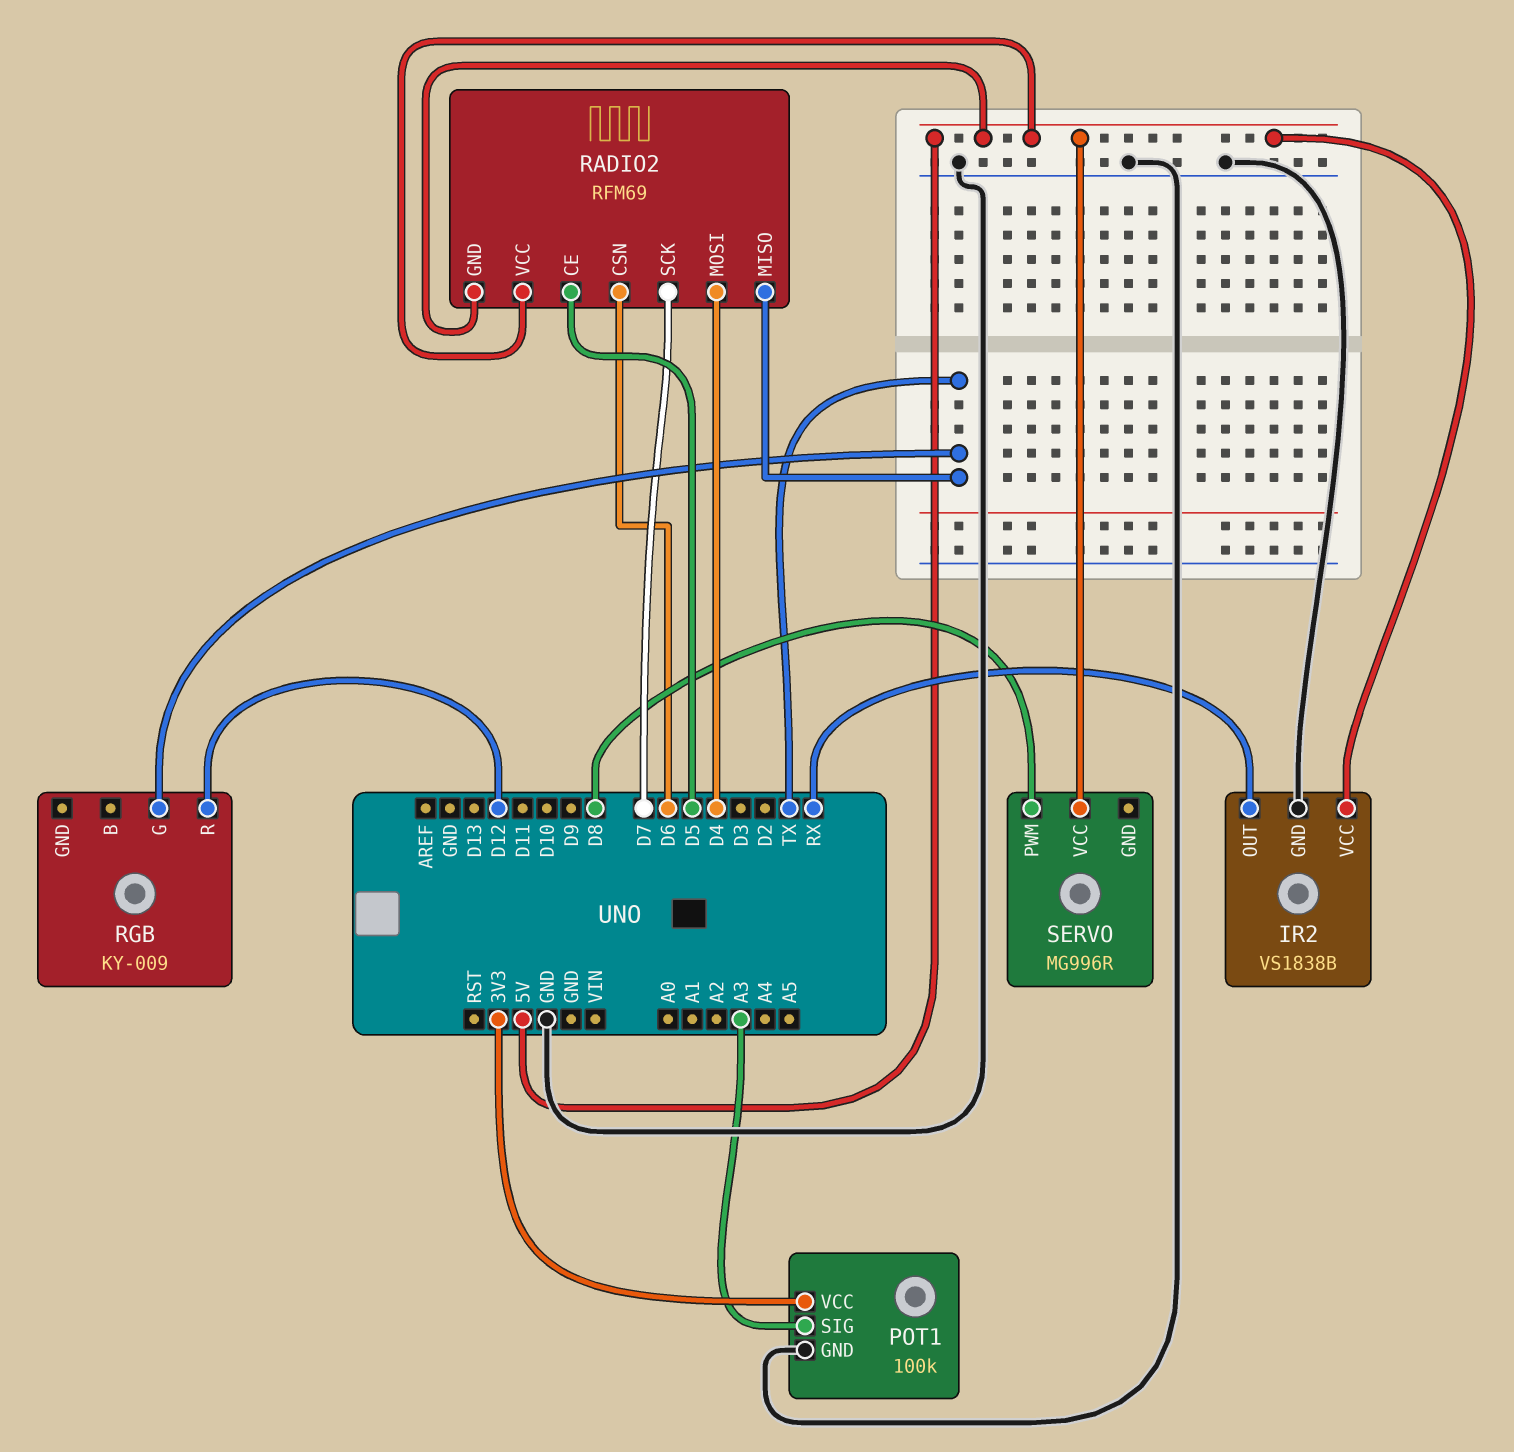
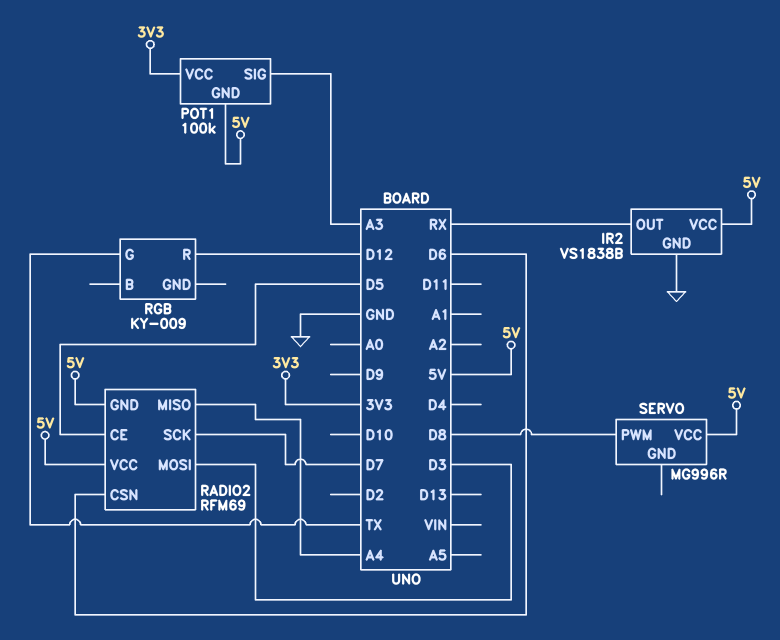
POT1 pin GND: GND -> 5V
RADIO2 pin MISO: TX -> A4
RADIO2 pin MOSI: D4 -> D3

